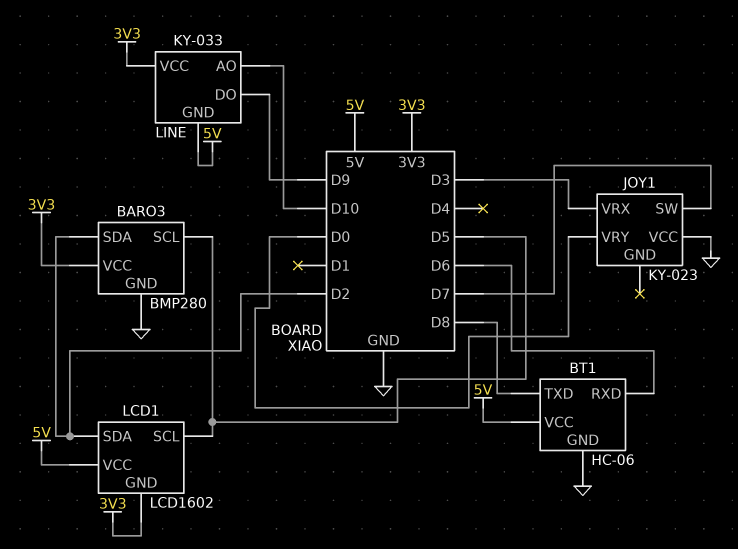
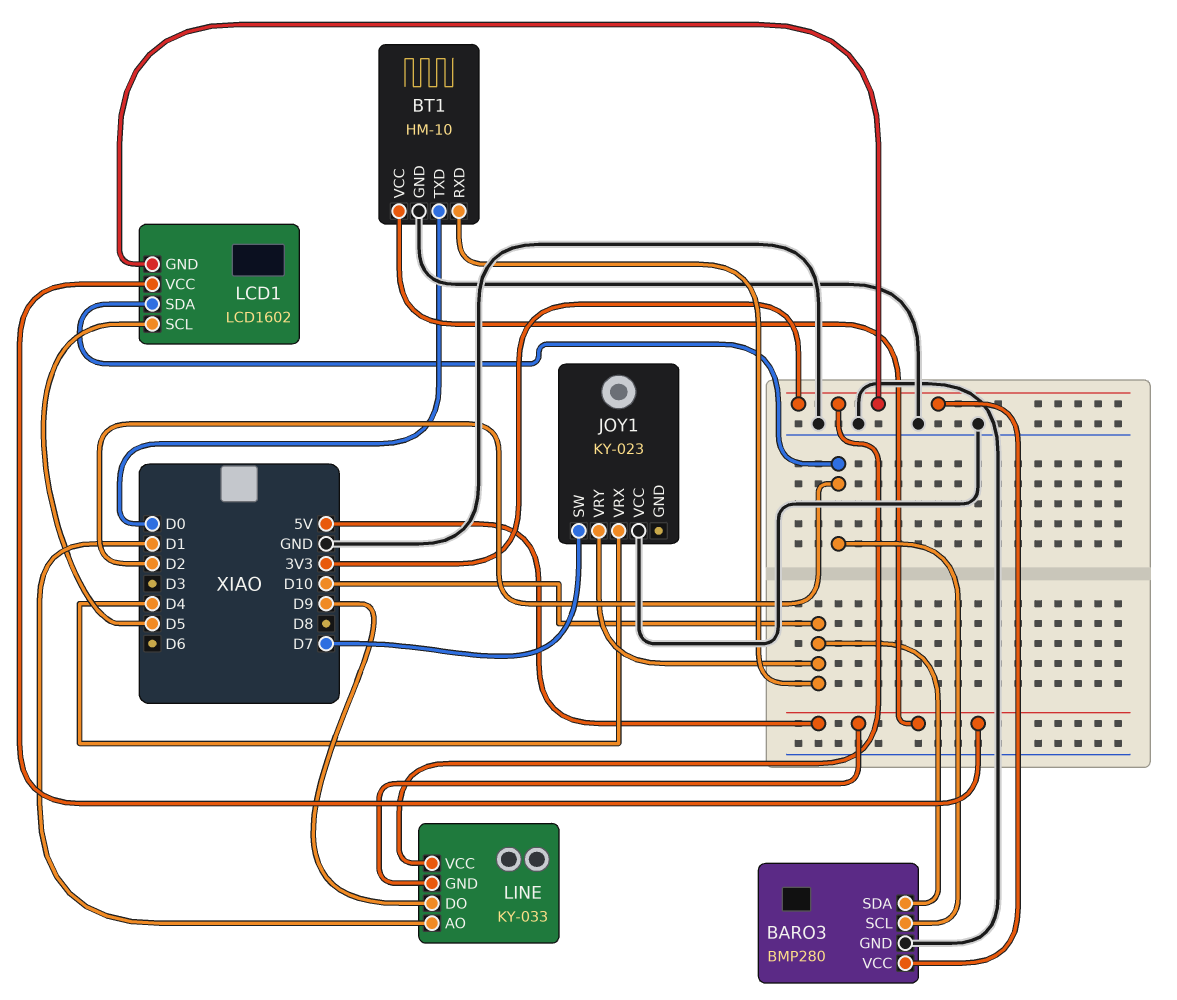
BARO3 pin SCL: D5 -> D2
BARO3 pin SDA: D2 -> D10
BT1: HC-06 -> HM-10
BT1 pin RXD: D6 -> D10
BT1 pin TXD: D8 -> D0
JOY1 pin VRX: D3 -> D4
JOY1 pin VRY: D0 -> D10
LINE pin AO: D10 -> D1

